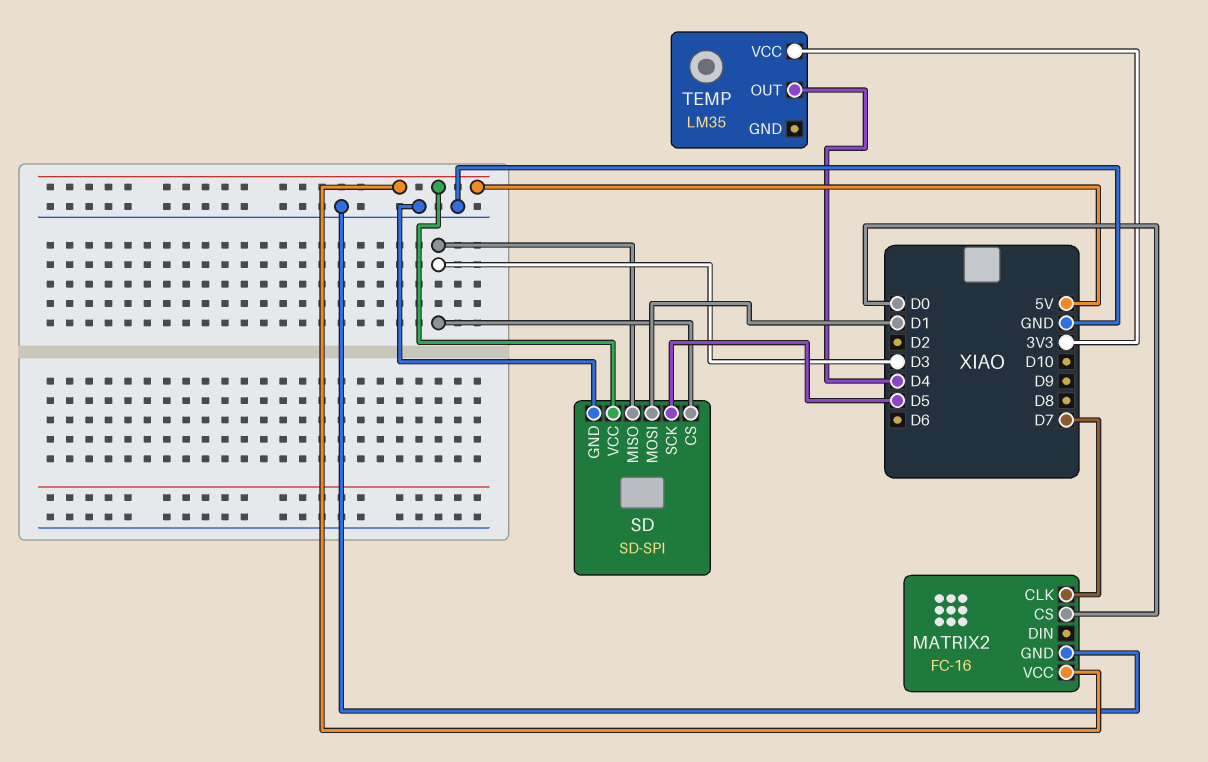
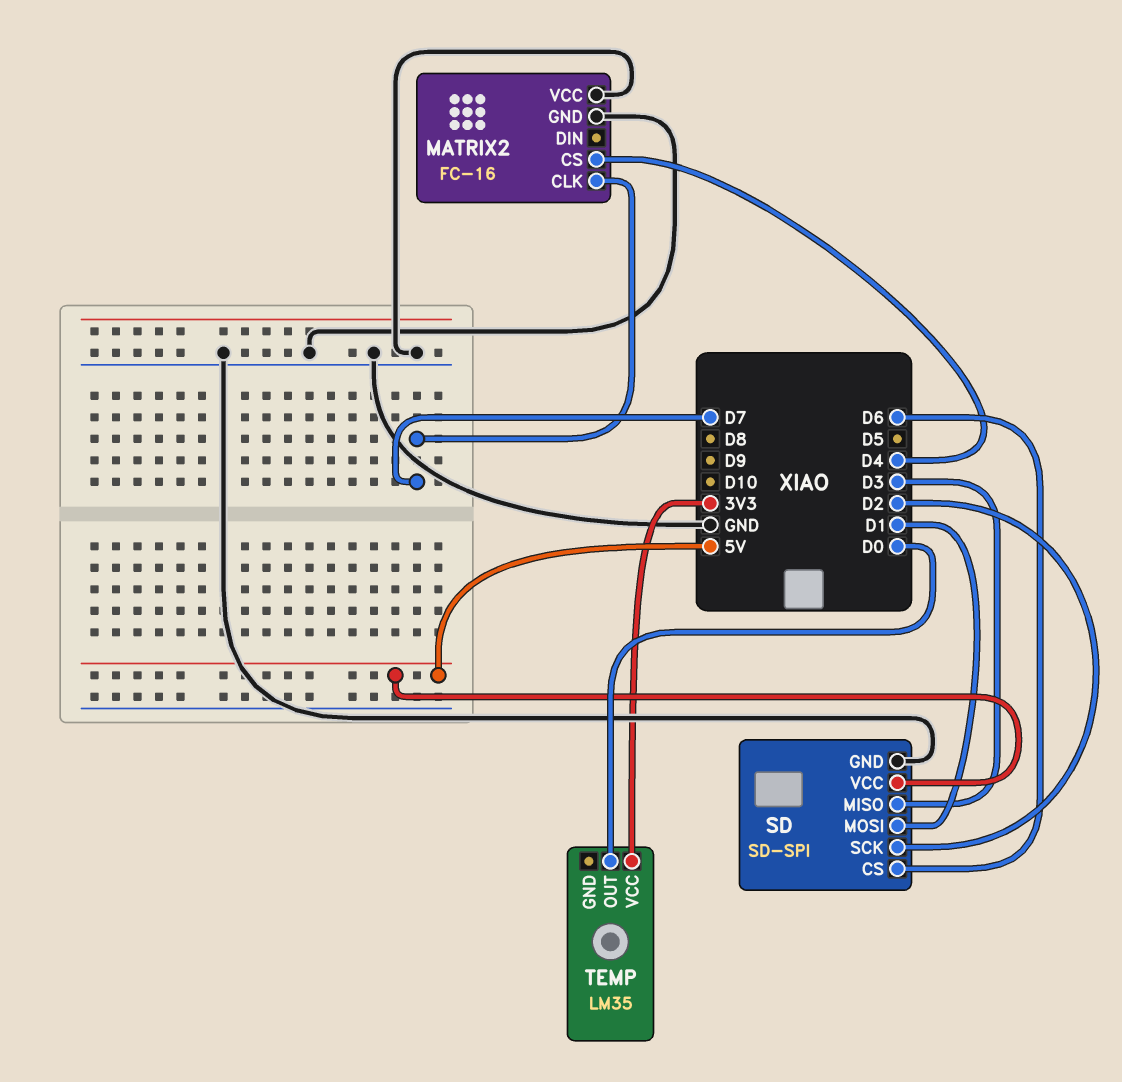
MATRIX2 pin CS: D0 -> D4
MATRIX2 pin VCC: 5V -> GND
SD pin CS: D3 -> D6
SD pin SCK: D5 -> D2
TEMP pin OUT: D4 -> D0

